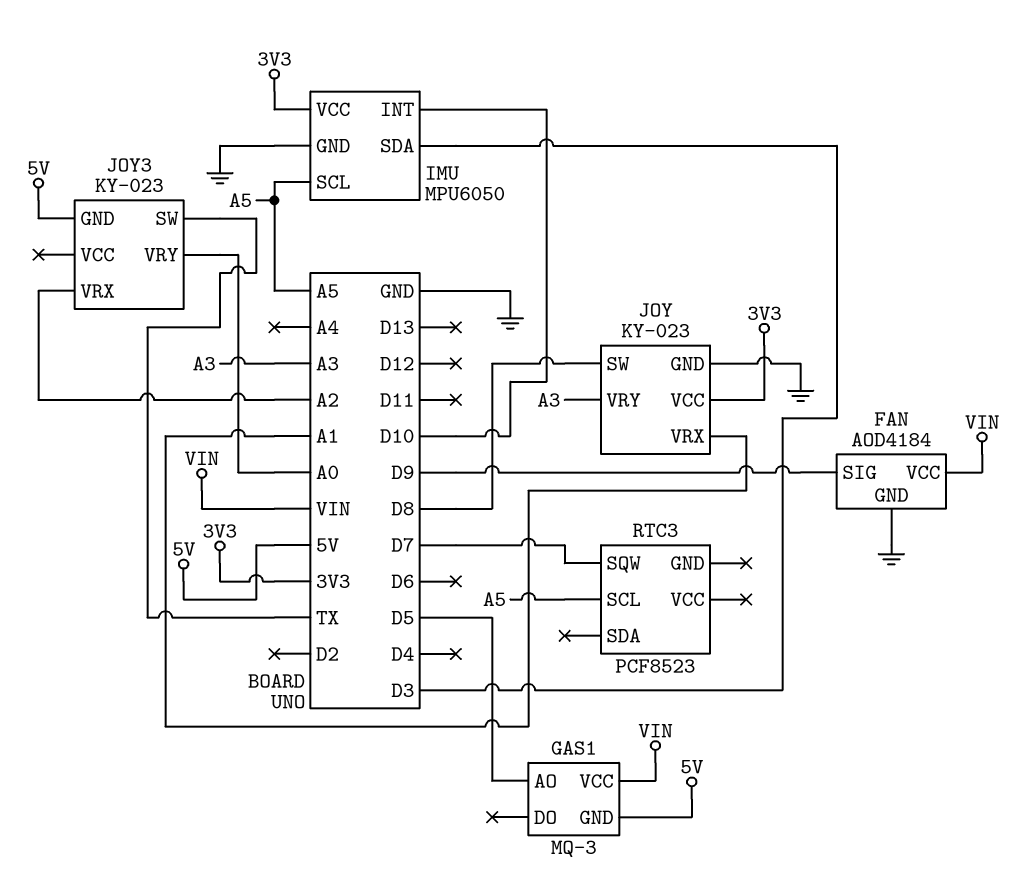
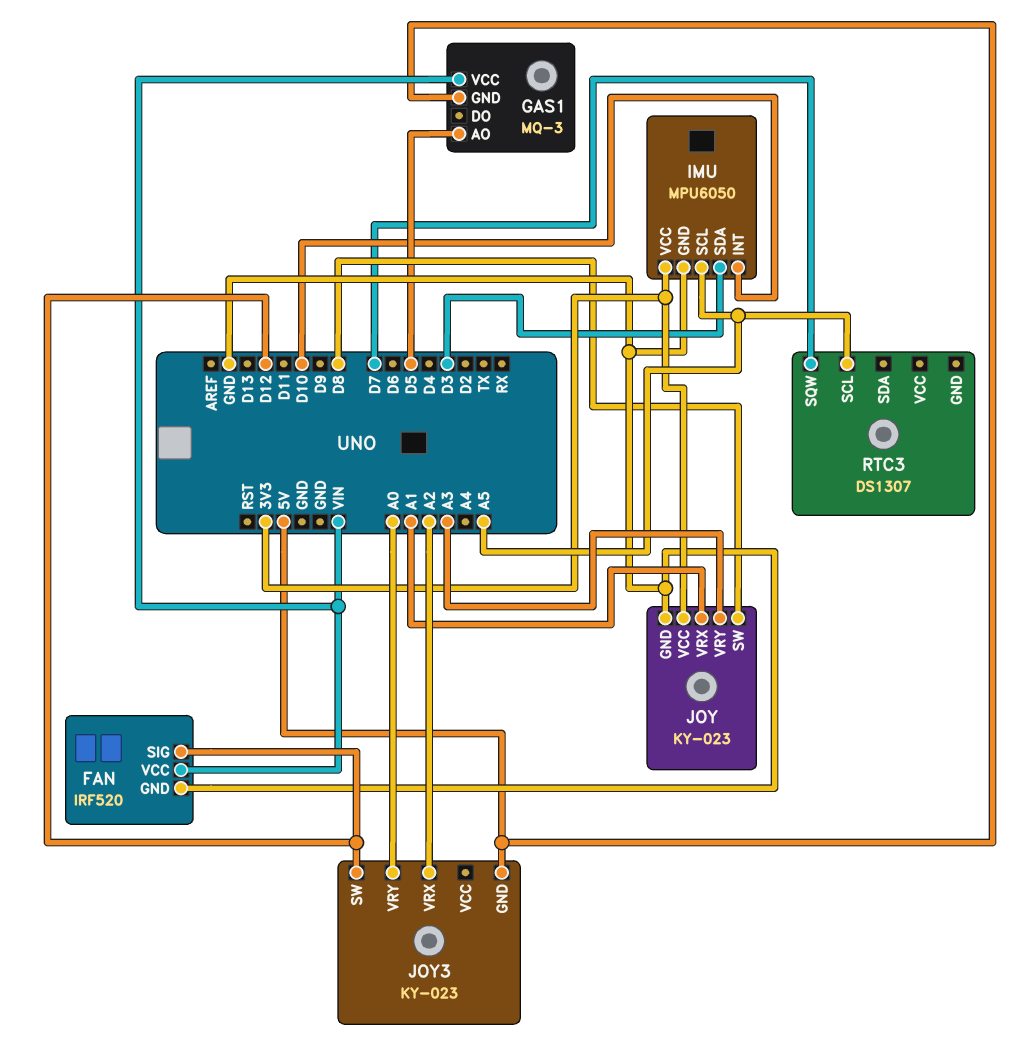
FAN: AOD4184 -> IRF520
FAN pin SIG: D9 -> D12
JOY3 pin SW: TX -> D12
RTC3: PCF8523 -> DS1307

